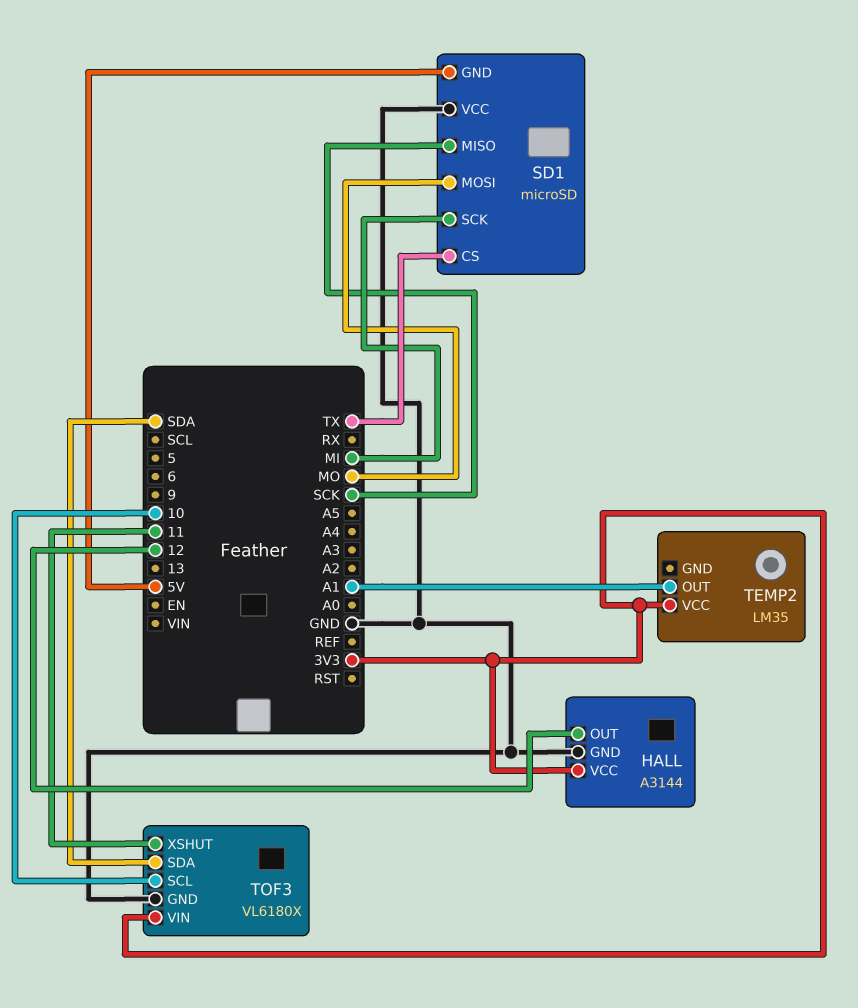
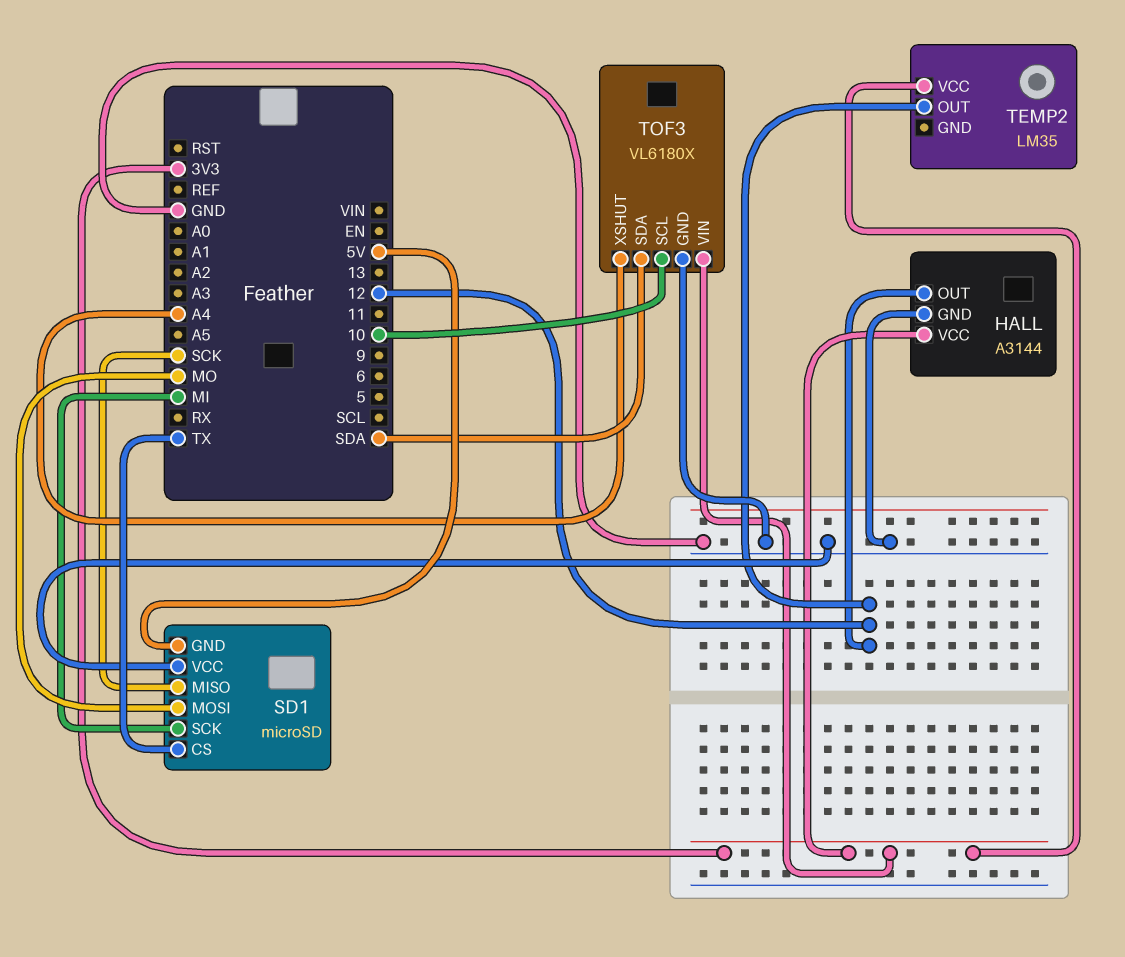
TEMP2 pin OUT: A1 -> 12
TOF3 pin XSHUT: 11 -> A4

